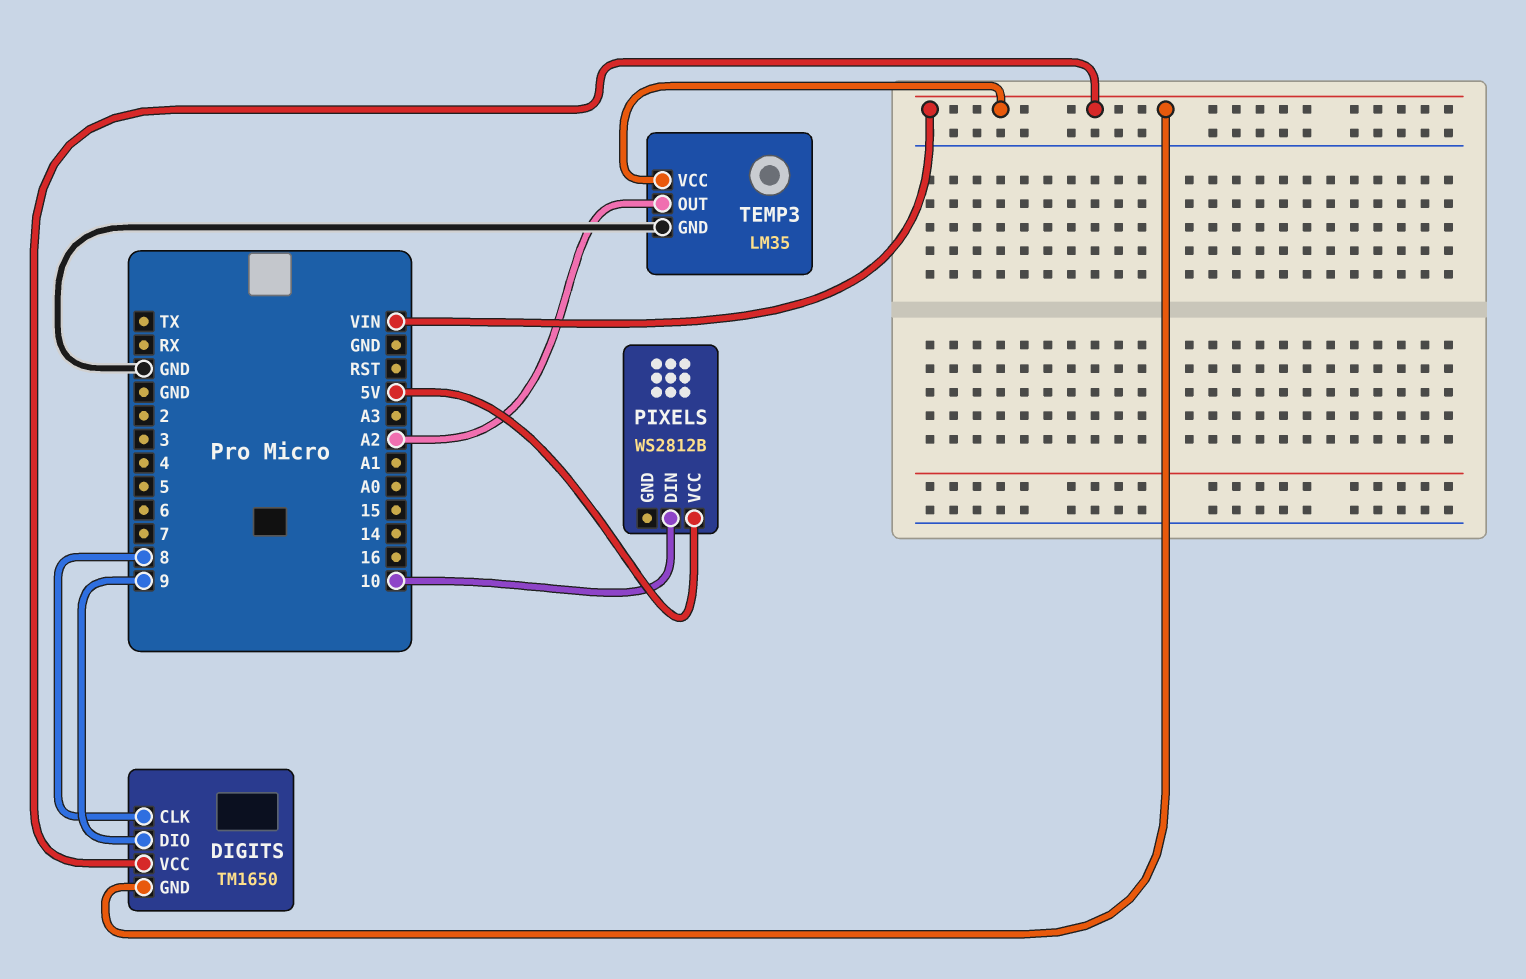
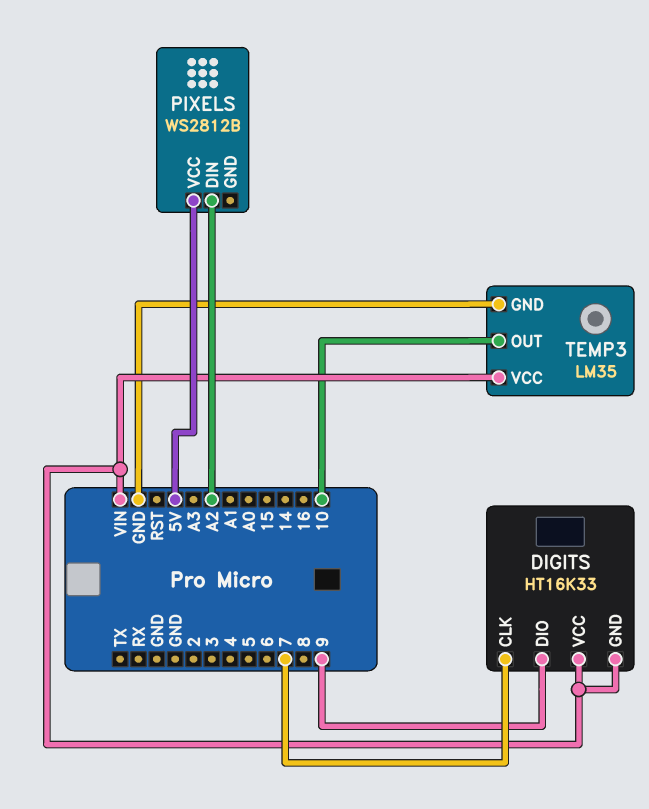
DIGITS: TM1650 -> HT16K33
DIGITS pin CLK: 8 -> 7
PIXELS pin DIN: 10 -> A2
TEMP3 pin OUT: A2 -> 10

